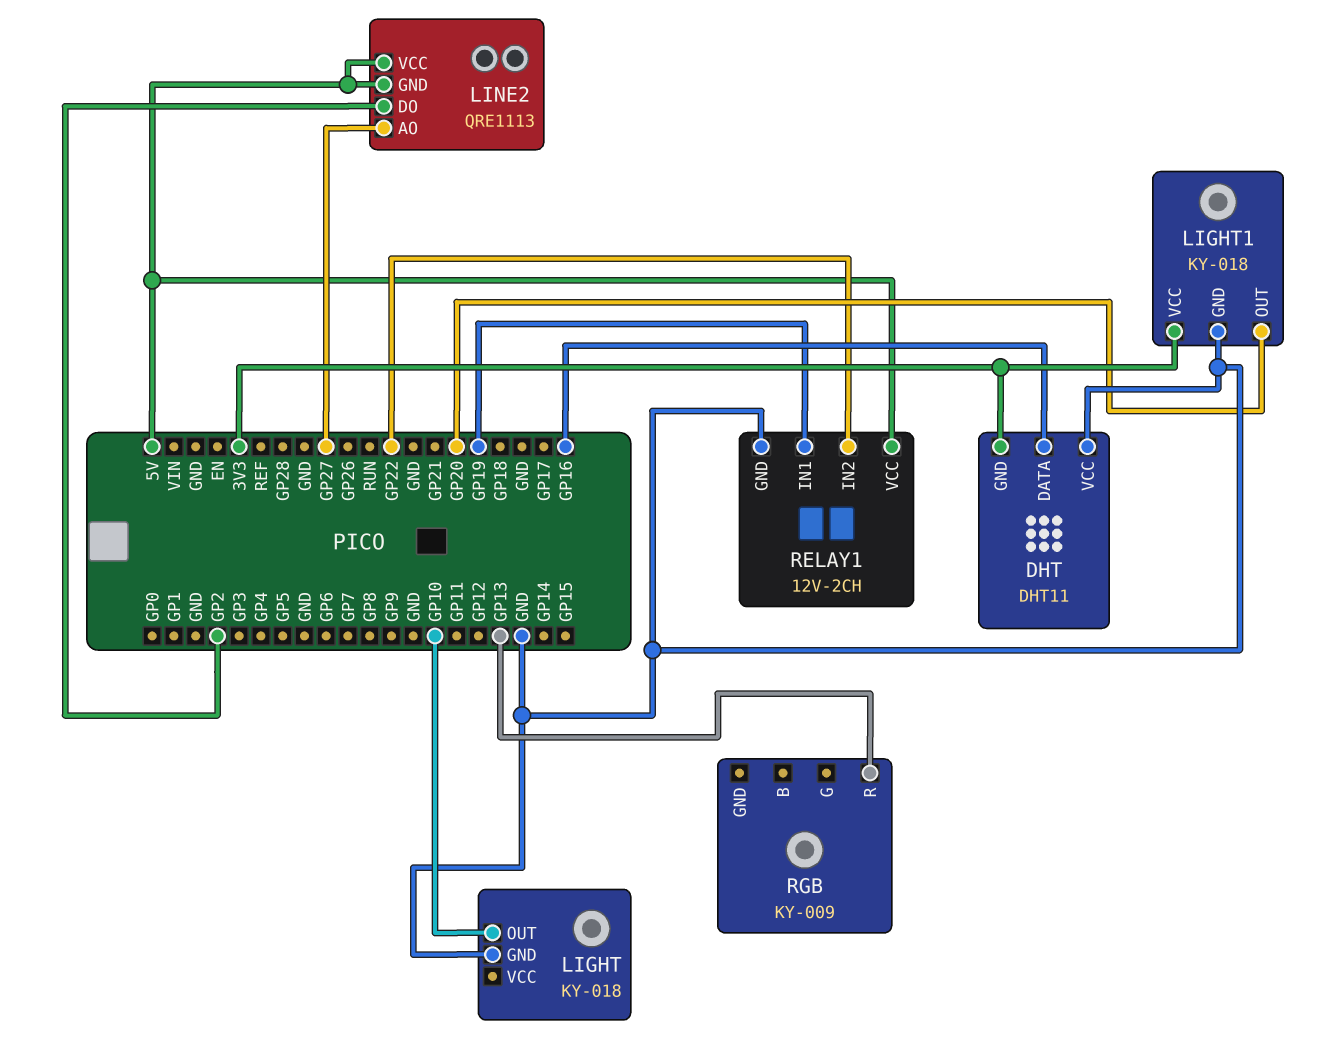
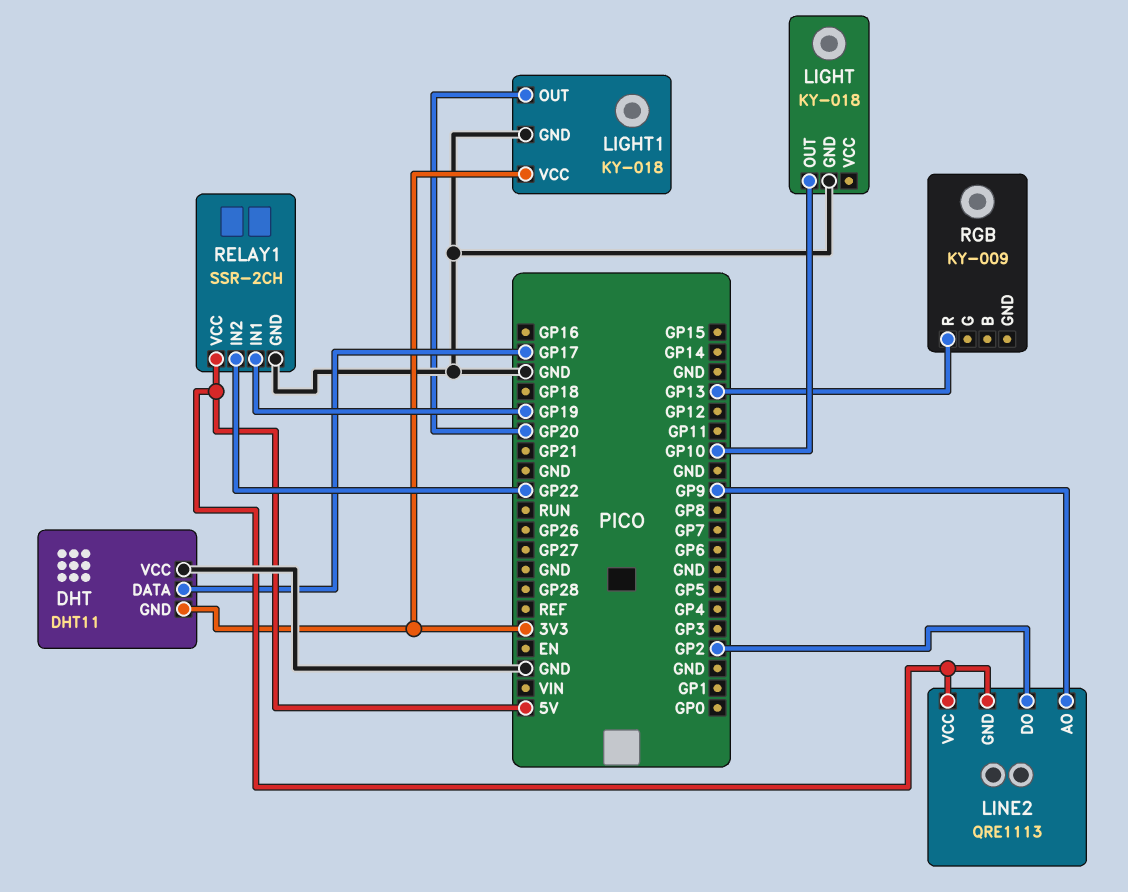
DHT pin DATA: GP16 -> GP17
LINE2 pin AO: GP27 -> GP9
RELAY1: 12V-2CH -> SSR-2CH

